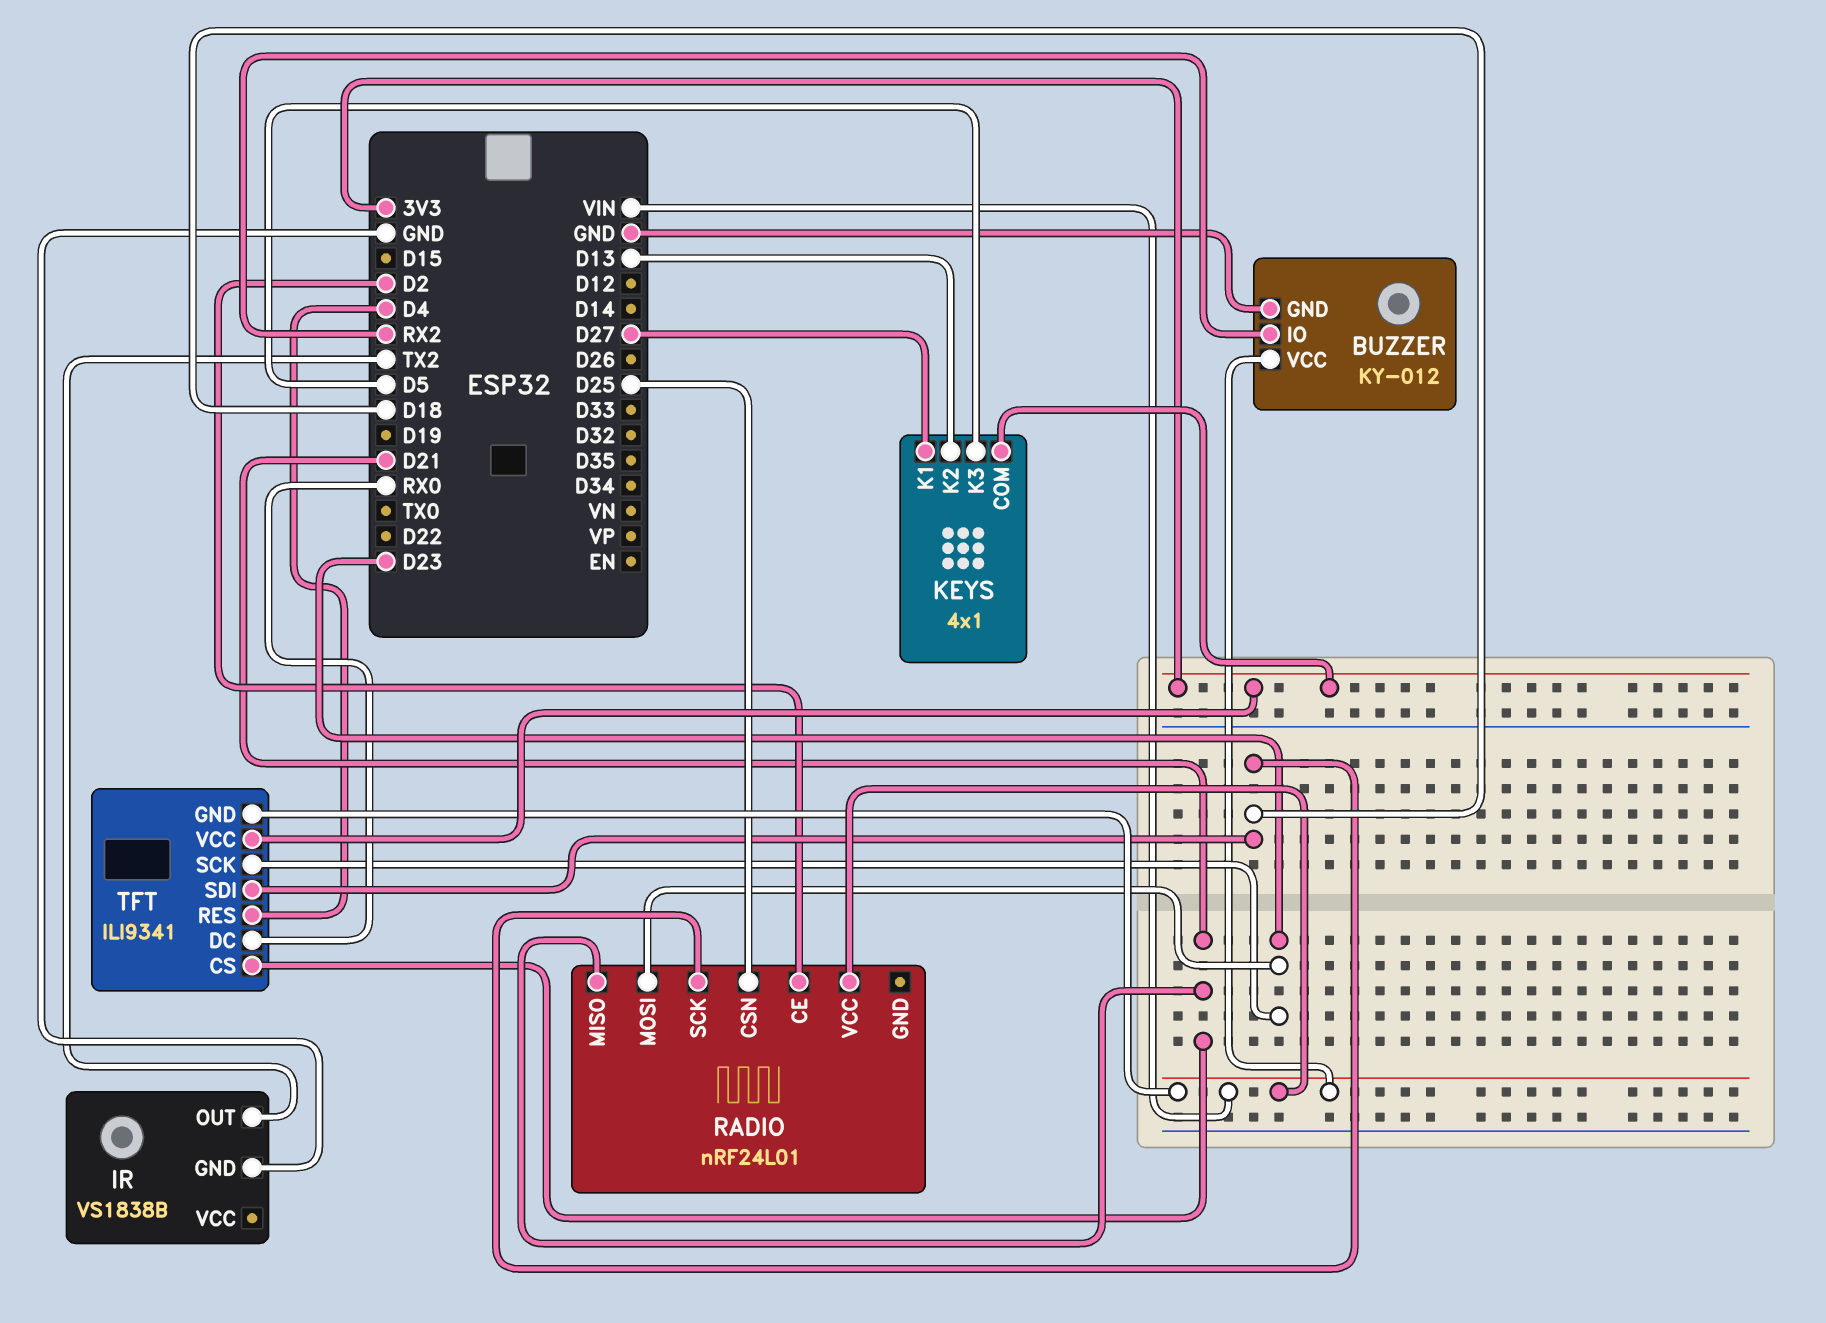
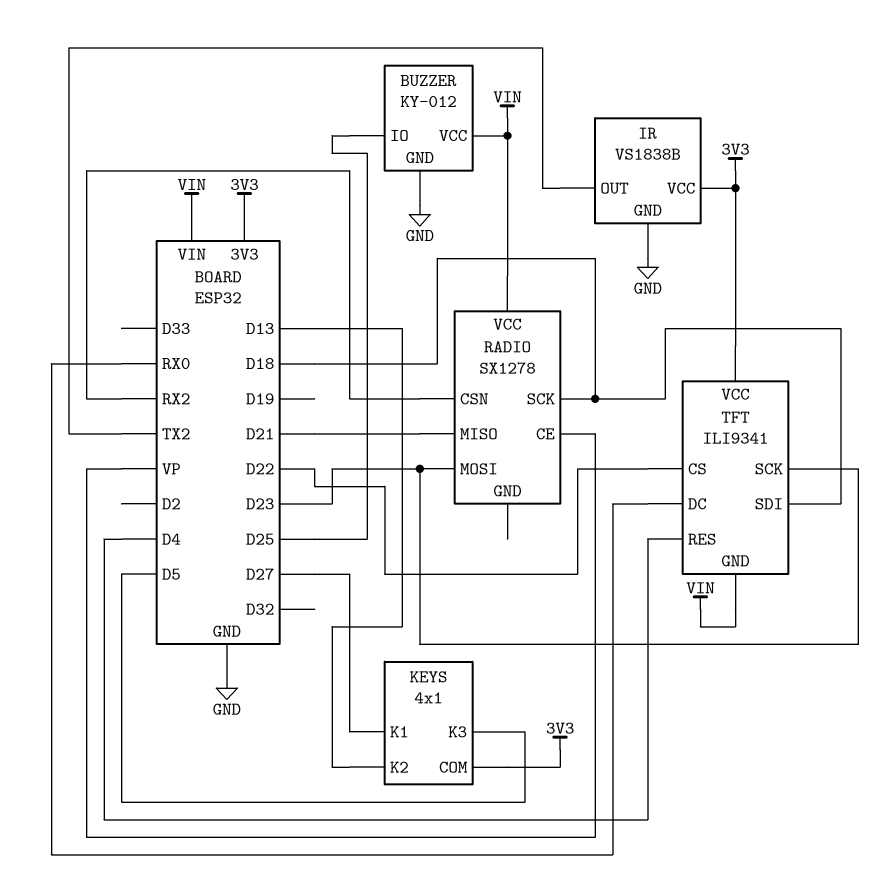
BUZZER pin IO: RX2 -> D25
IR pin VCC: none -> 3V3
RADIO: nRF24L01 -> SX1278
RADIO pin CE: D2 -> VP
RADIO pin CSN: D25 -> RX2
TFT pin CS: D21 -> D22

